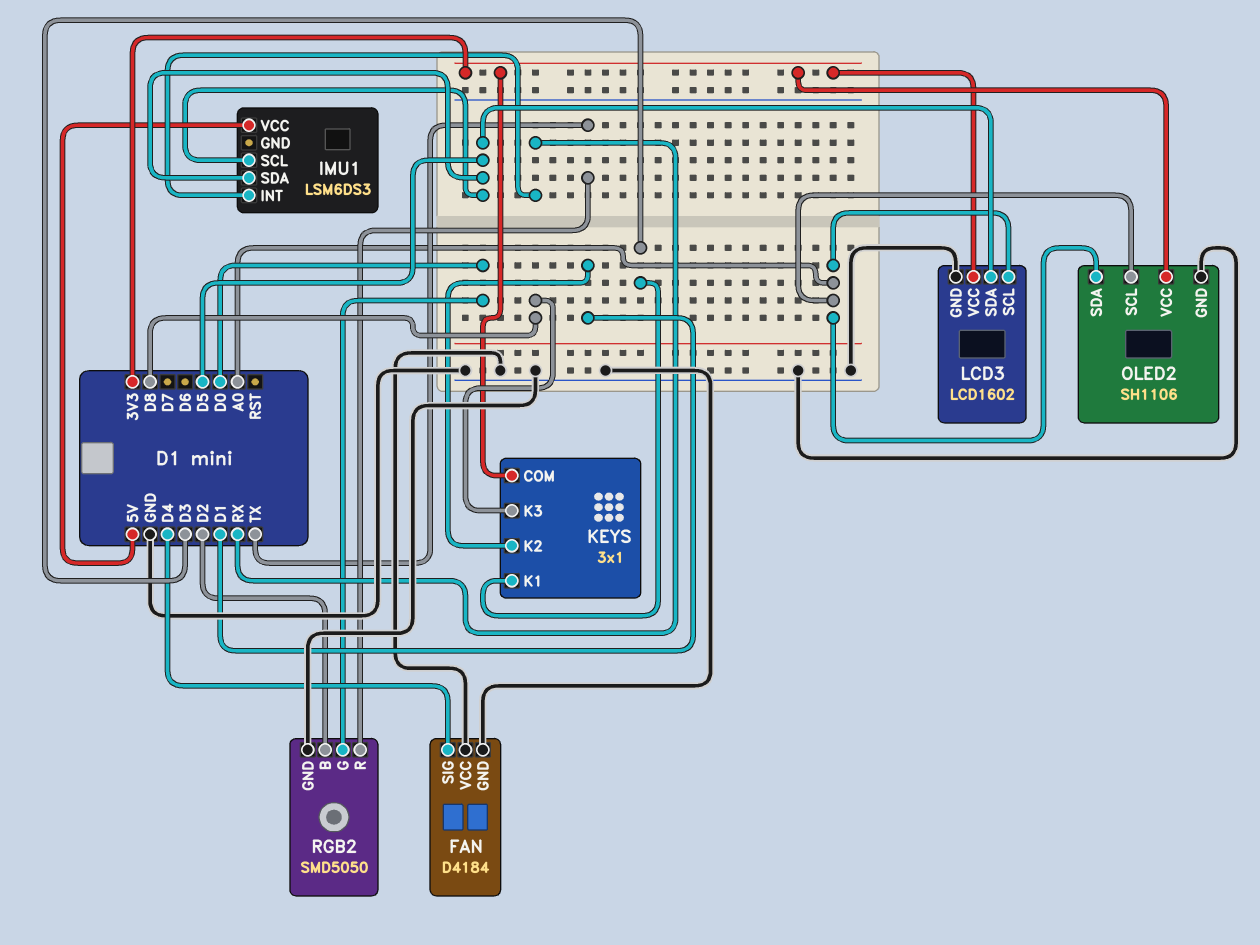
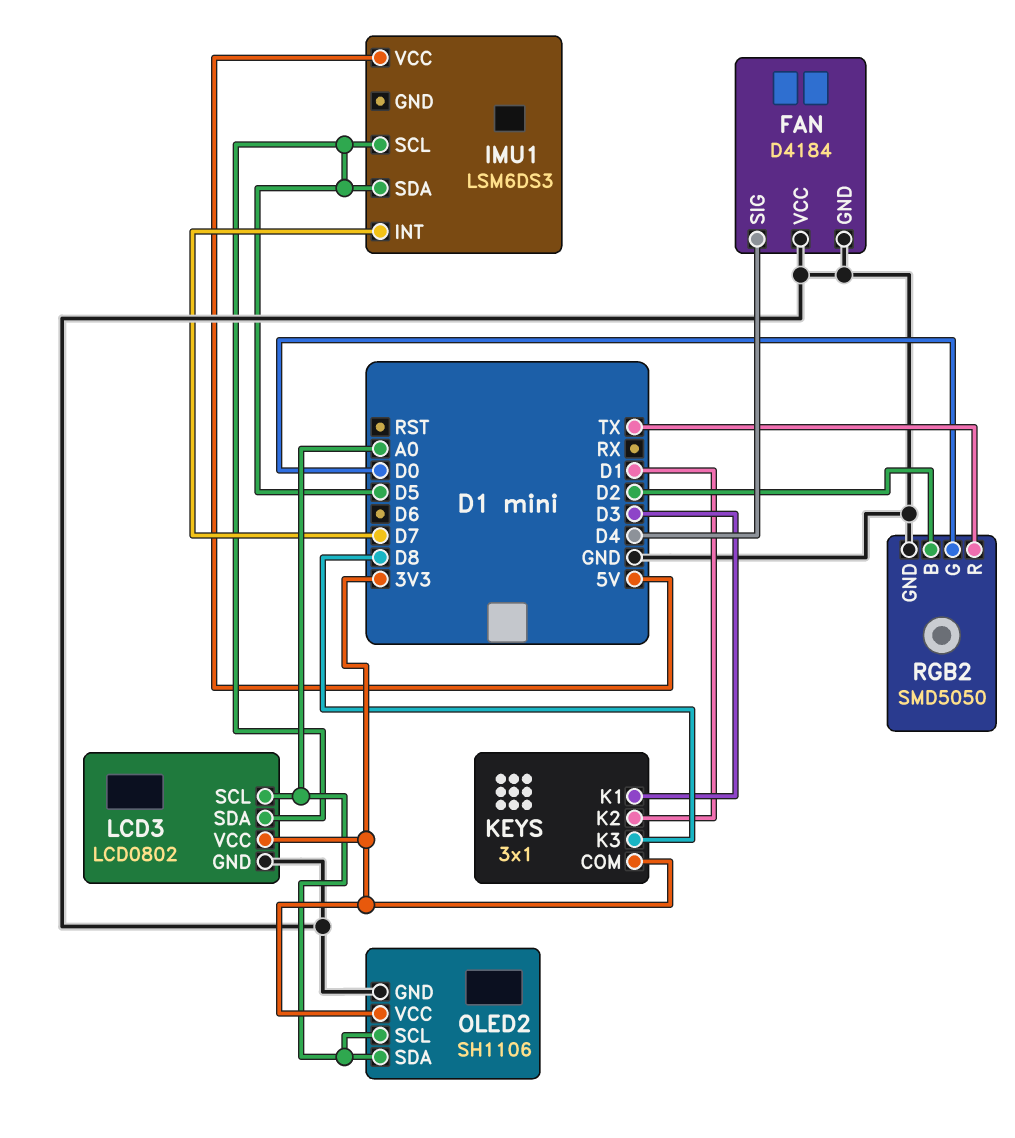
IMU1 pin INT: RX -> D7
LCD3: LCD1602 -> LCD0802

